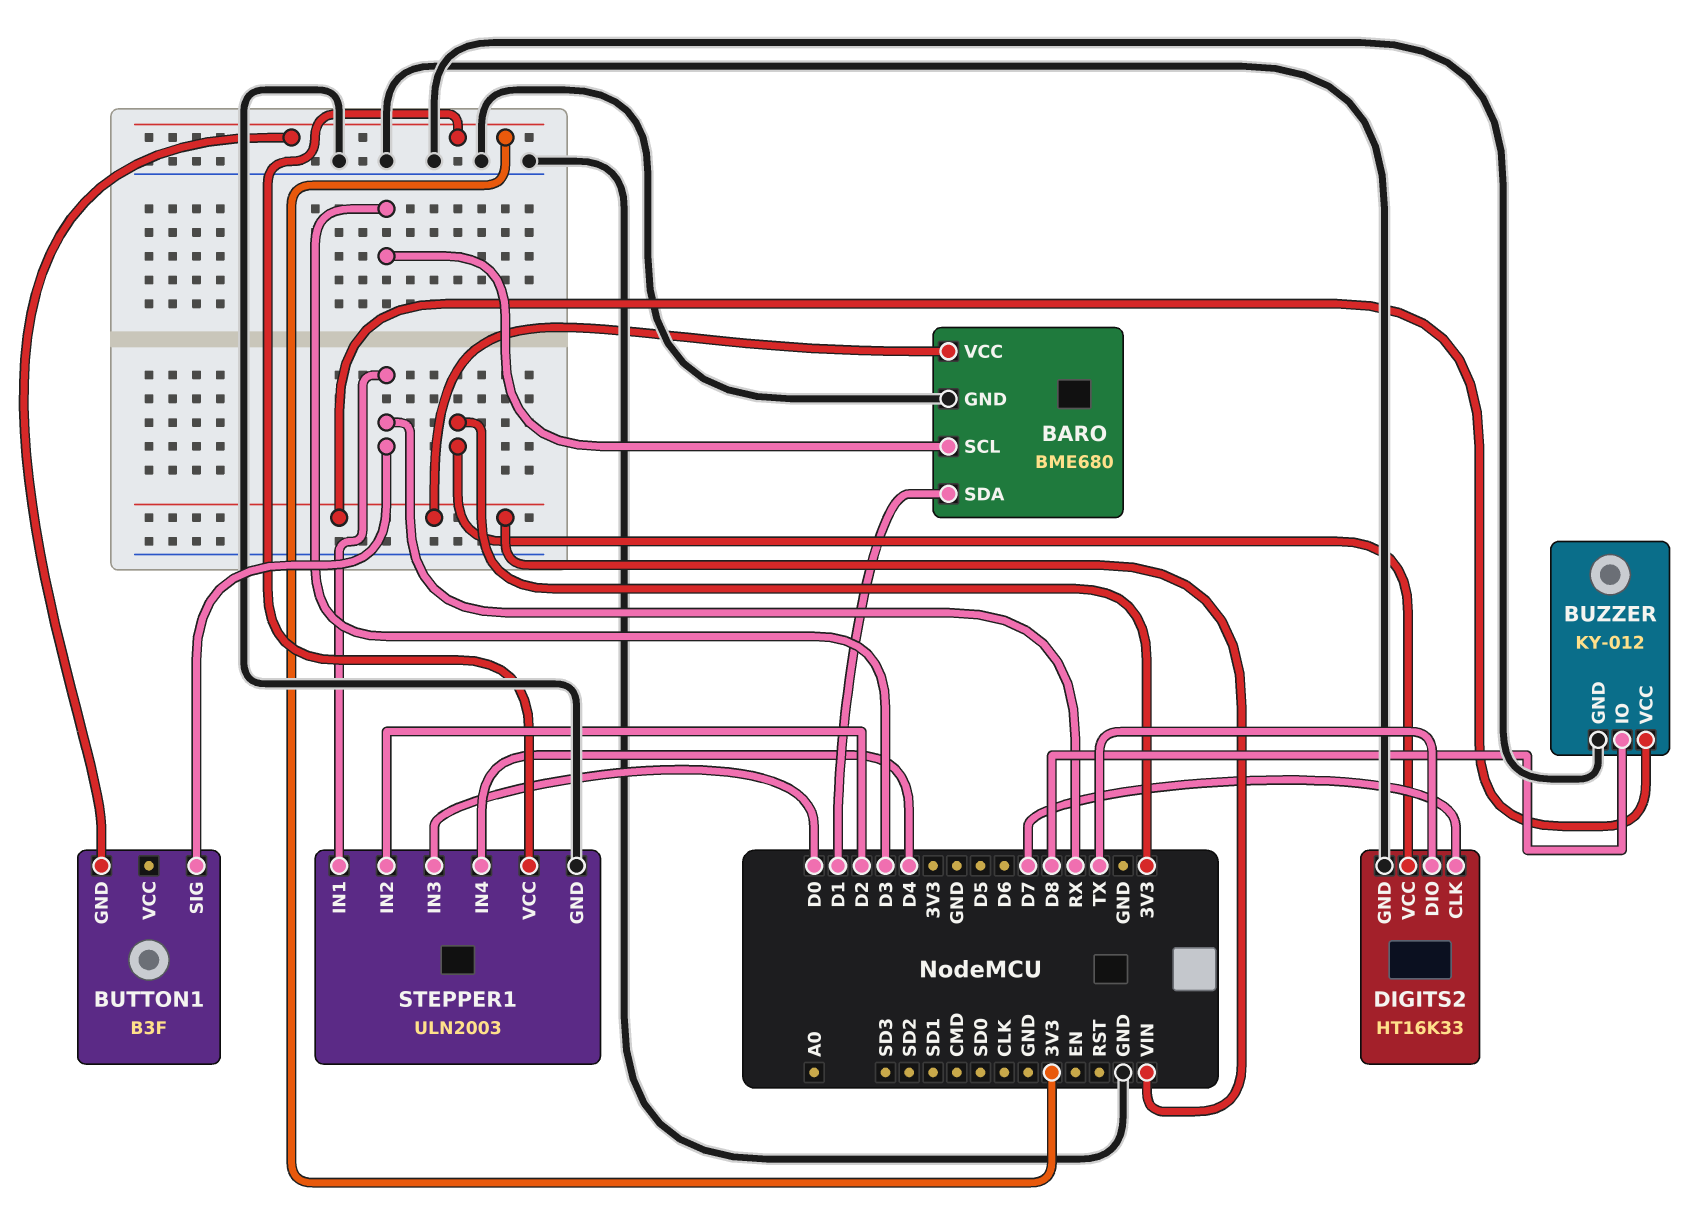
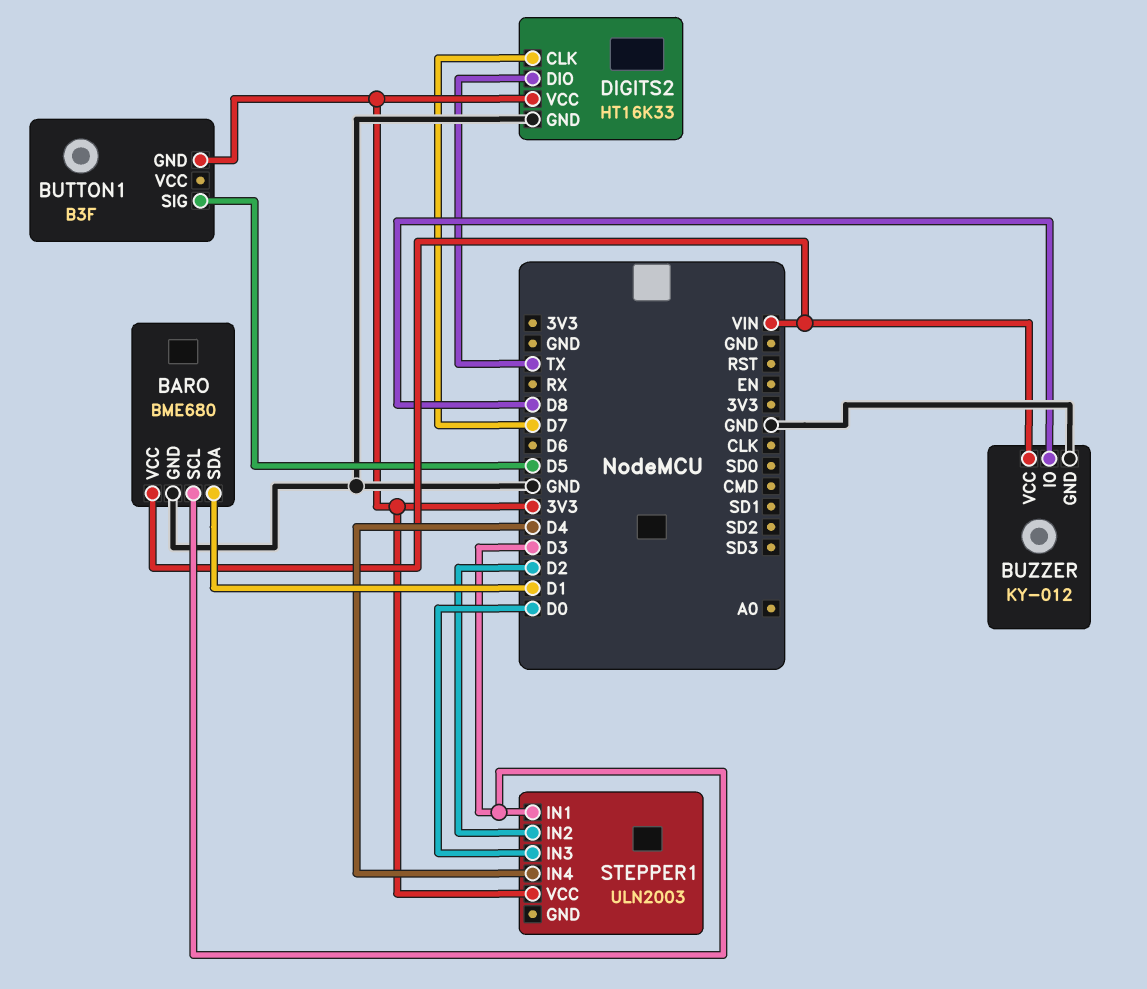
BUTTON1 pin SIG: RX -> D5
STEPPER1 pin GND: GND -> none
STEPPER1 pin IN1: RX -> D3

